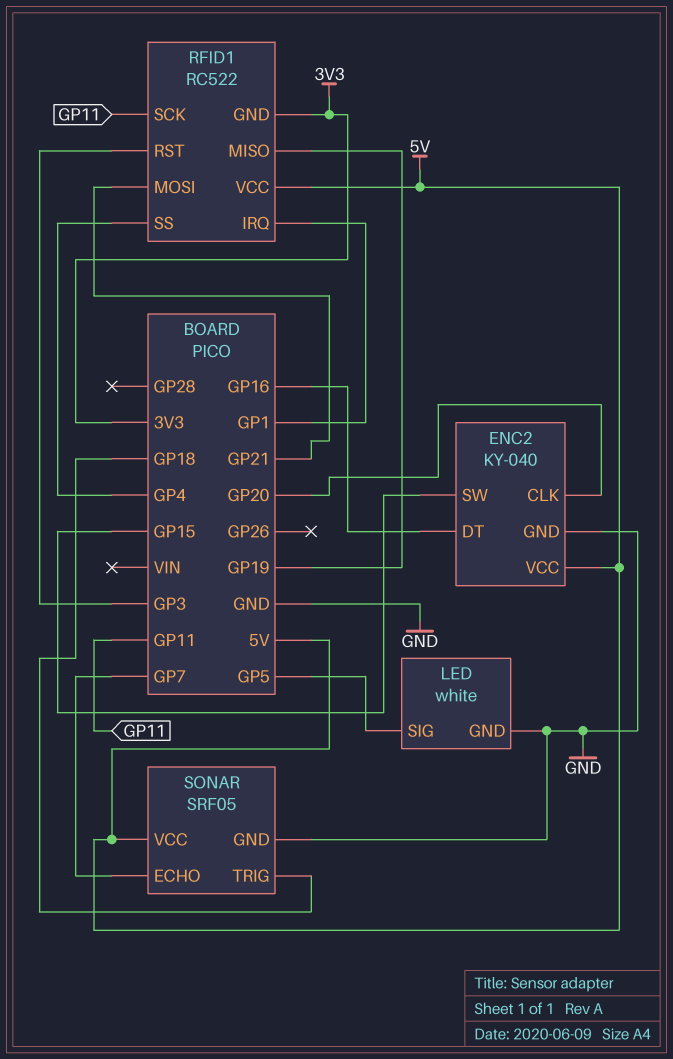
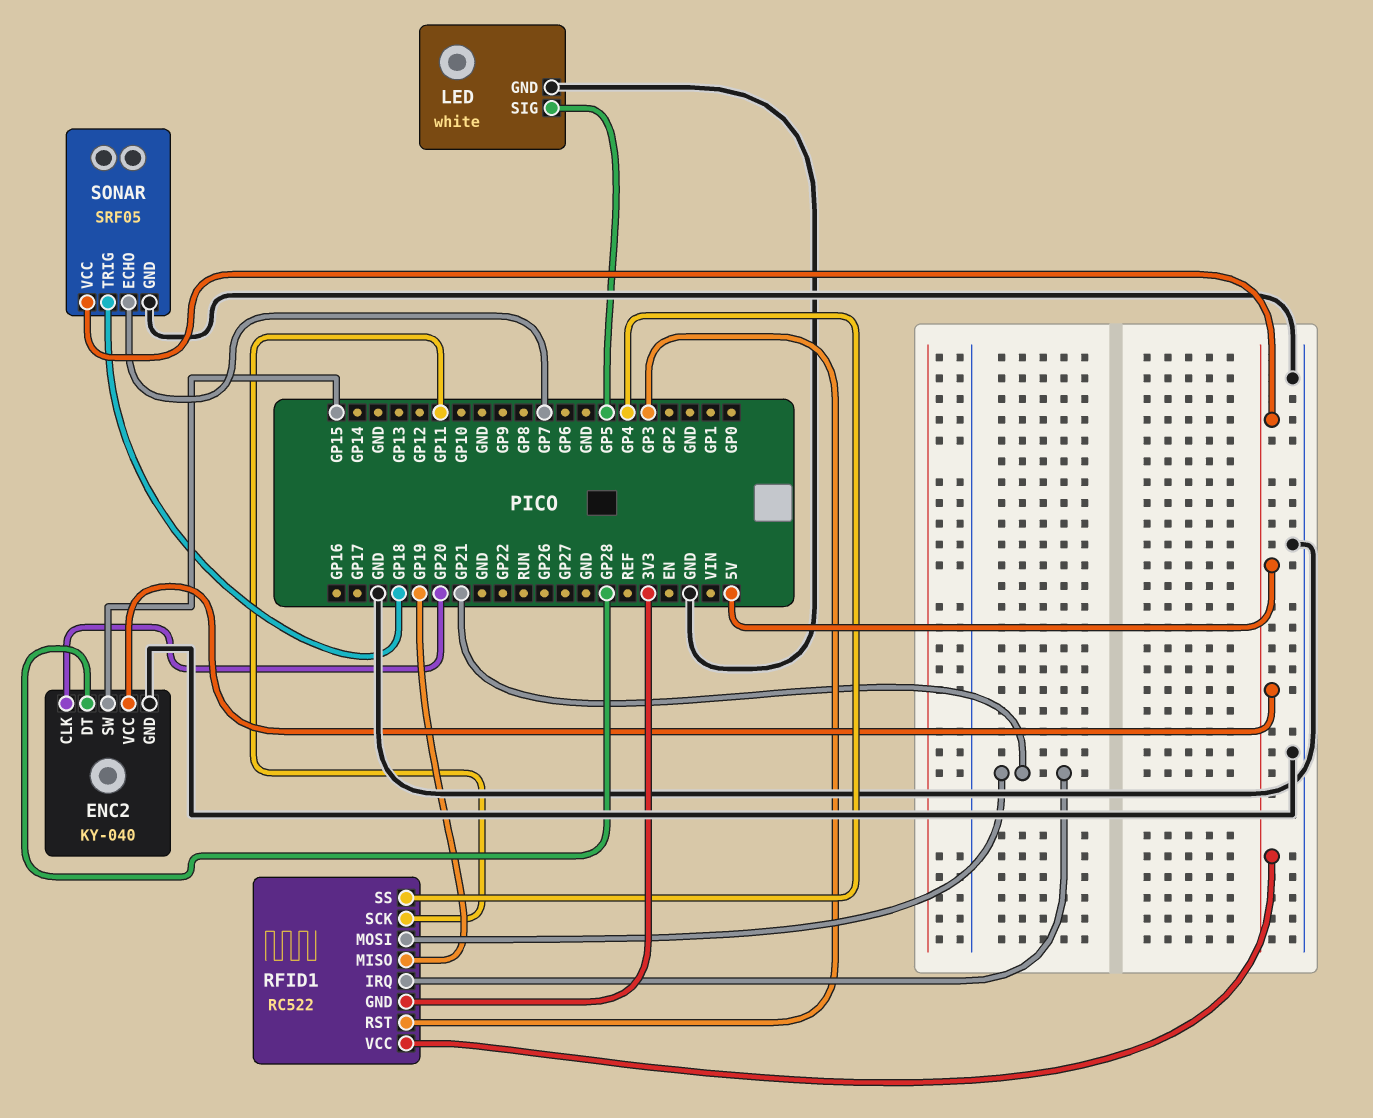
ENC2 pin DT: GP16 -> GP28
RFID1 pin IRQ: GP1 -> GP21

